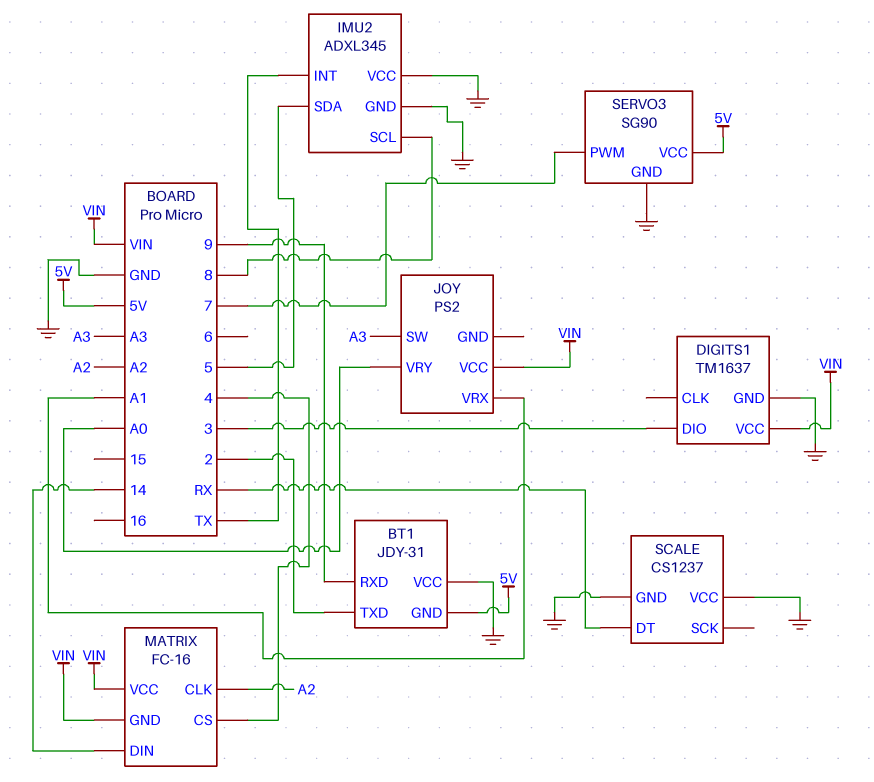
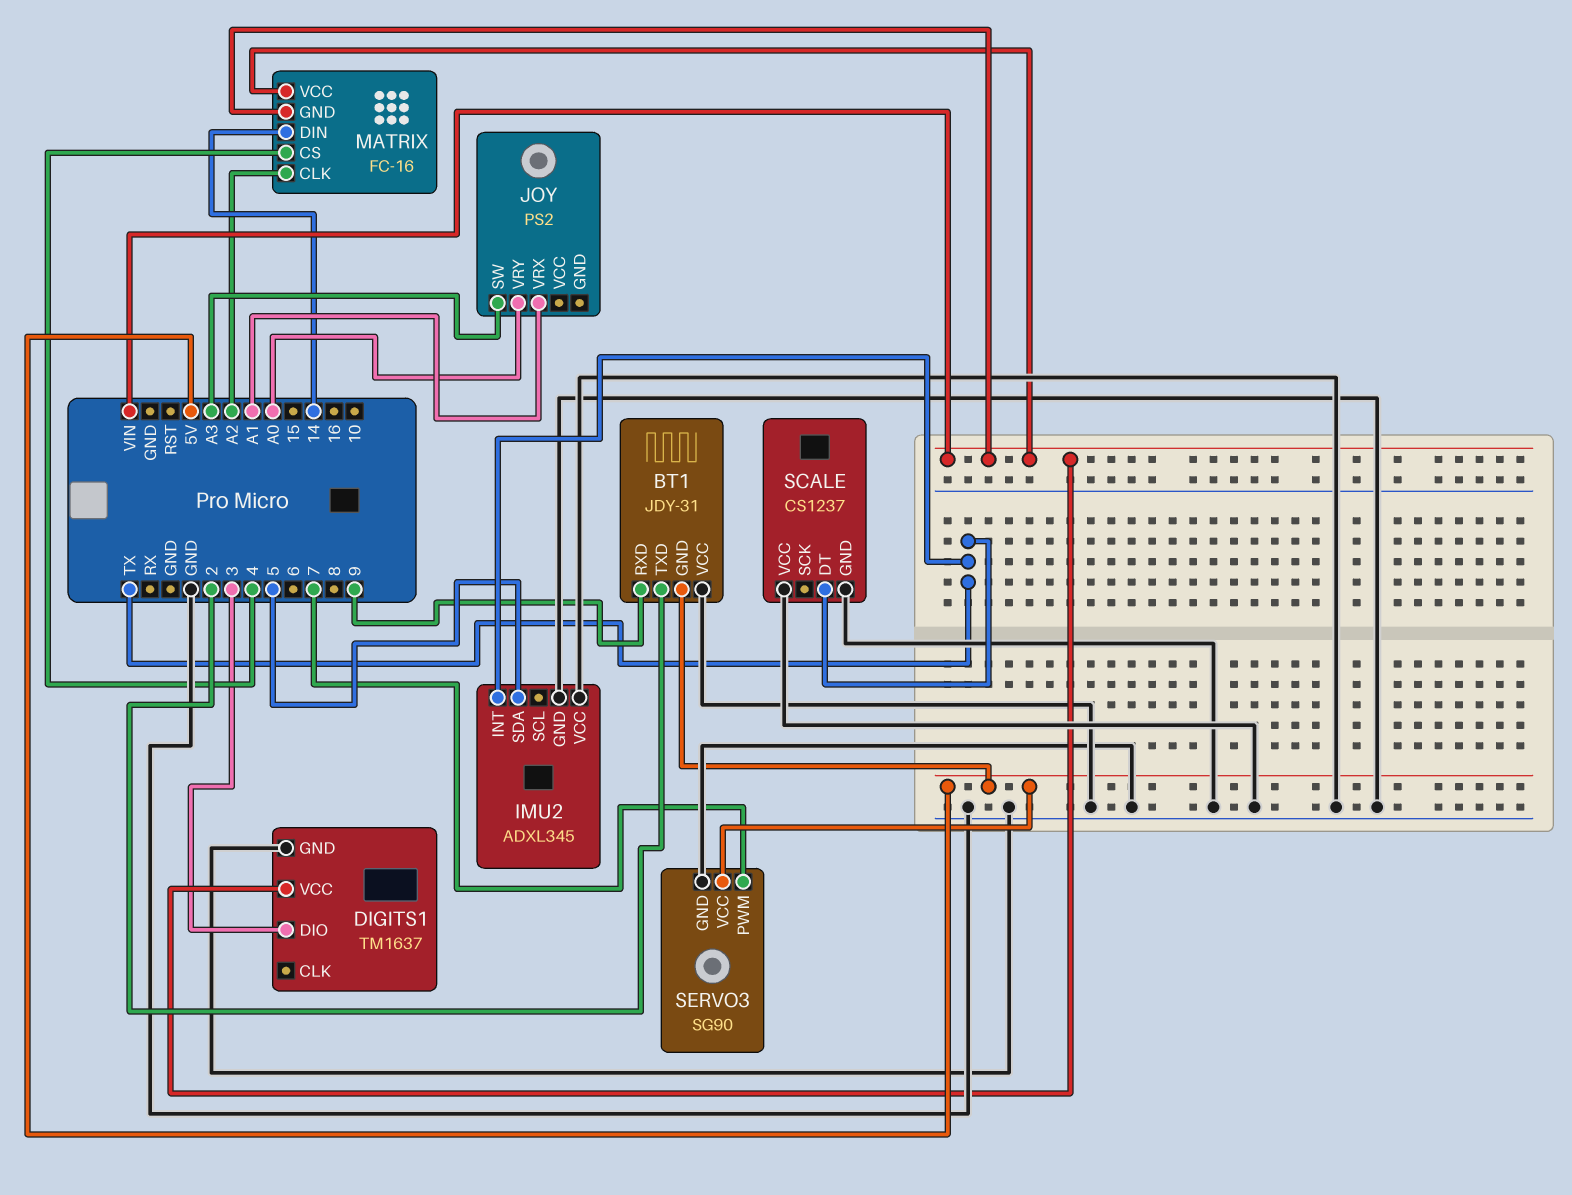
IMU2 pin SCL: 8 -> none
JOY pin VCC: VIN -> none
SCALE pin DT: RX -> TX

